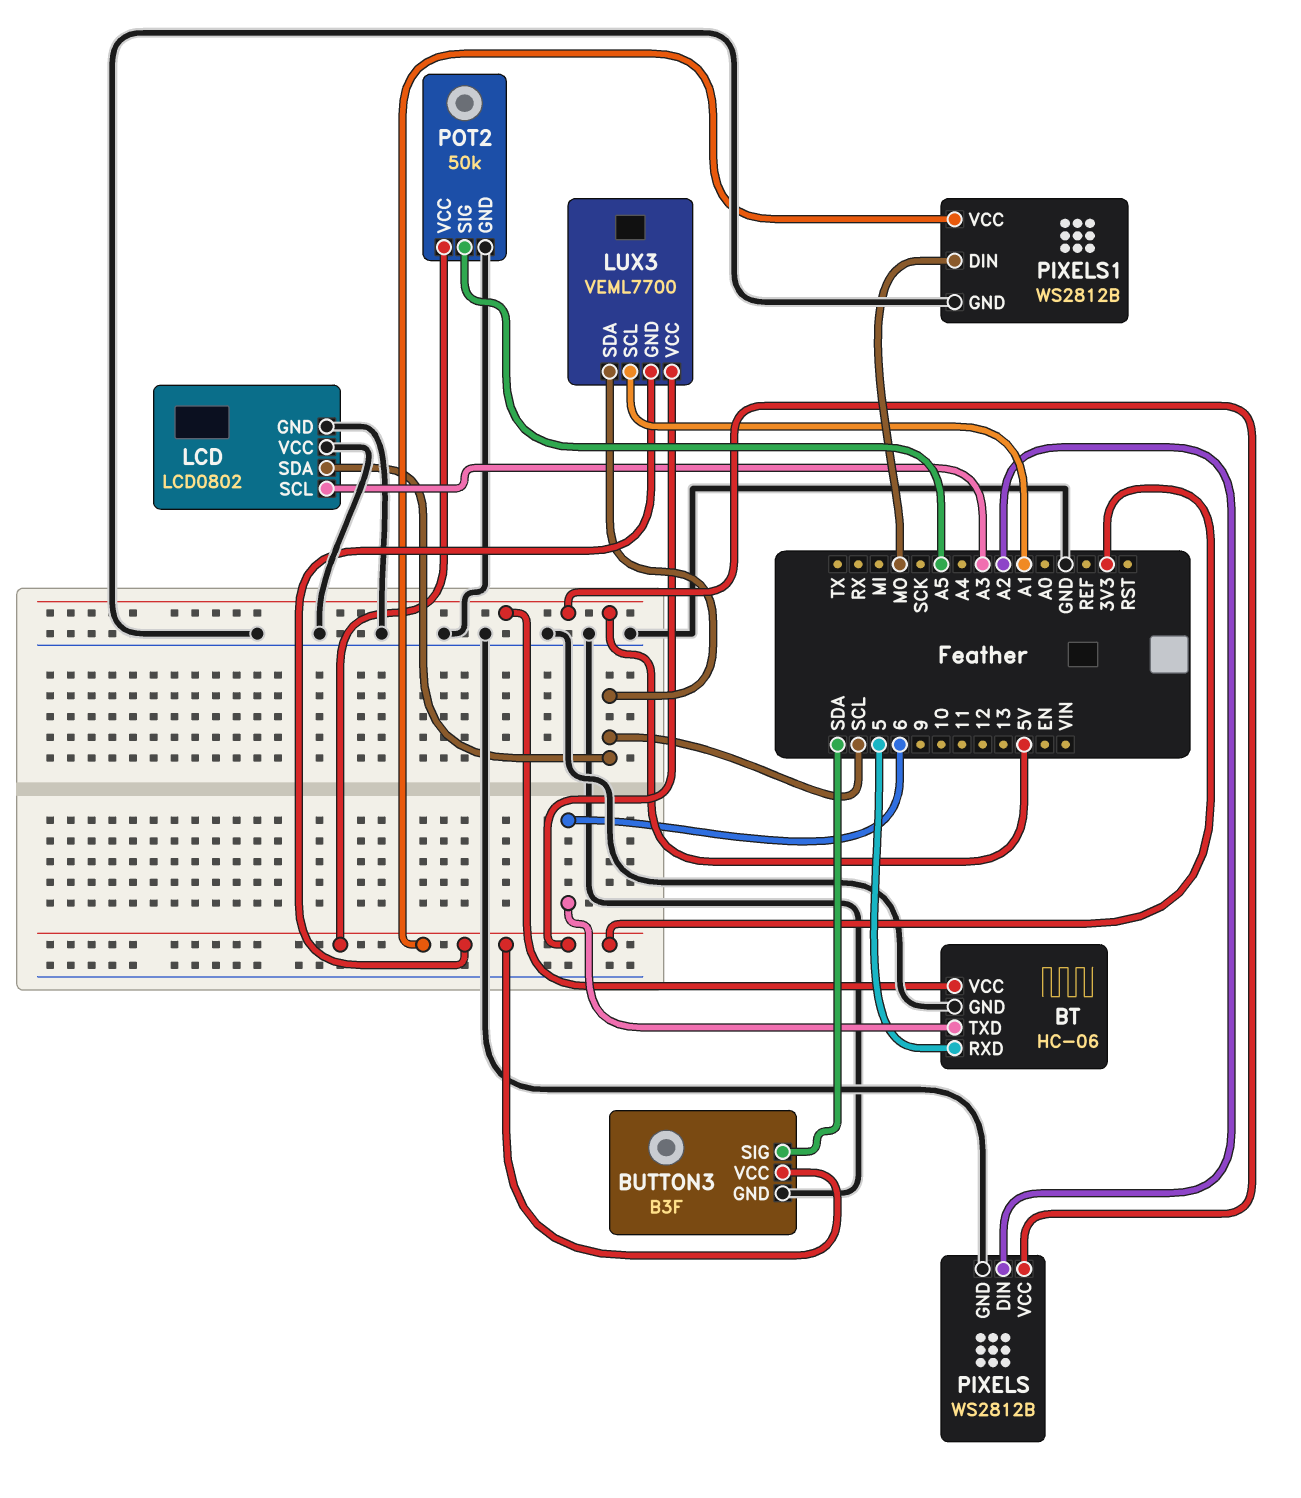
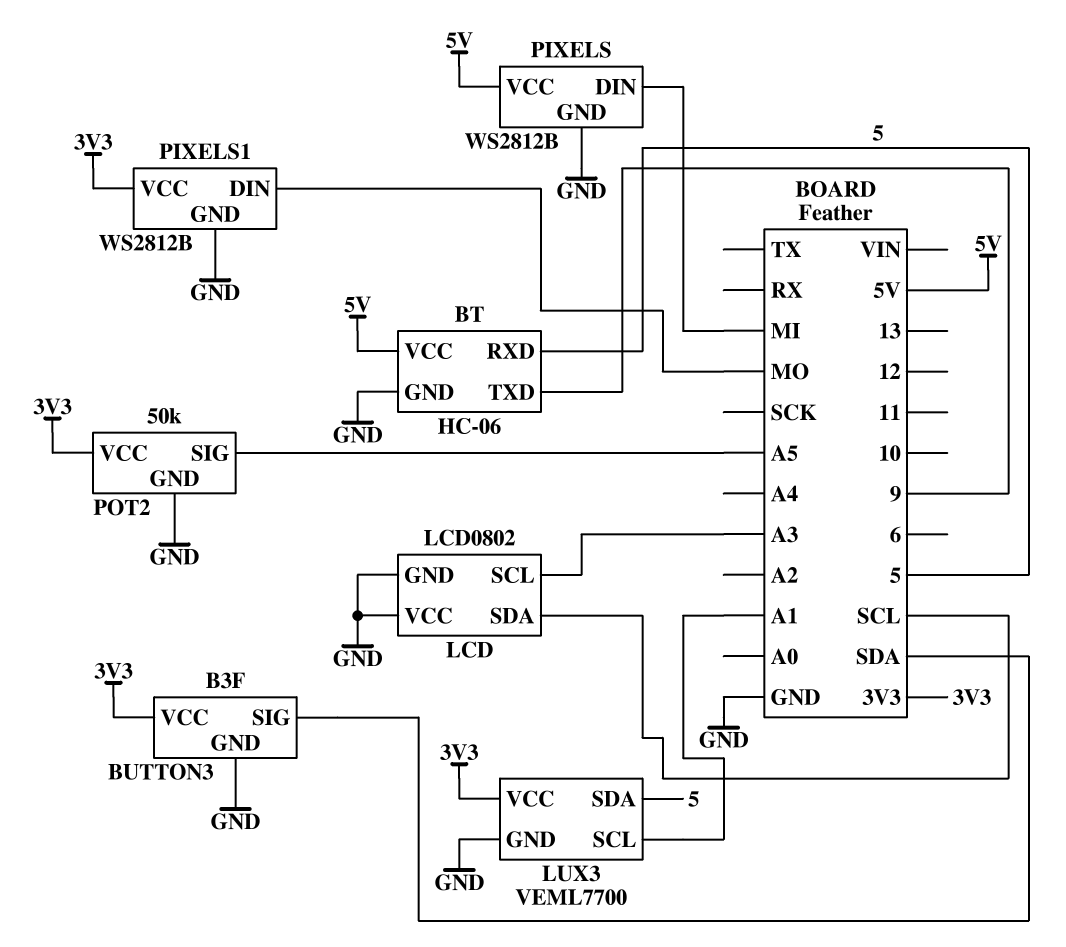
BT pin TXD: 6 -> 9
LUX3 pin GND: 3V3 -> GND
LUX3 pin SDA: SCL -> 5
PIXELS pin DIN: A2 -> MI

